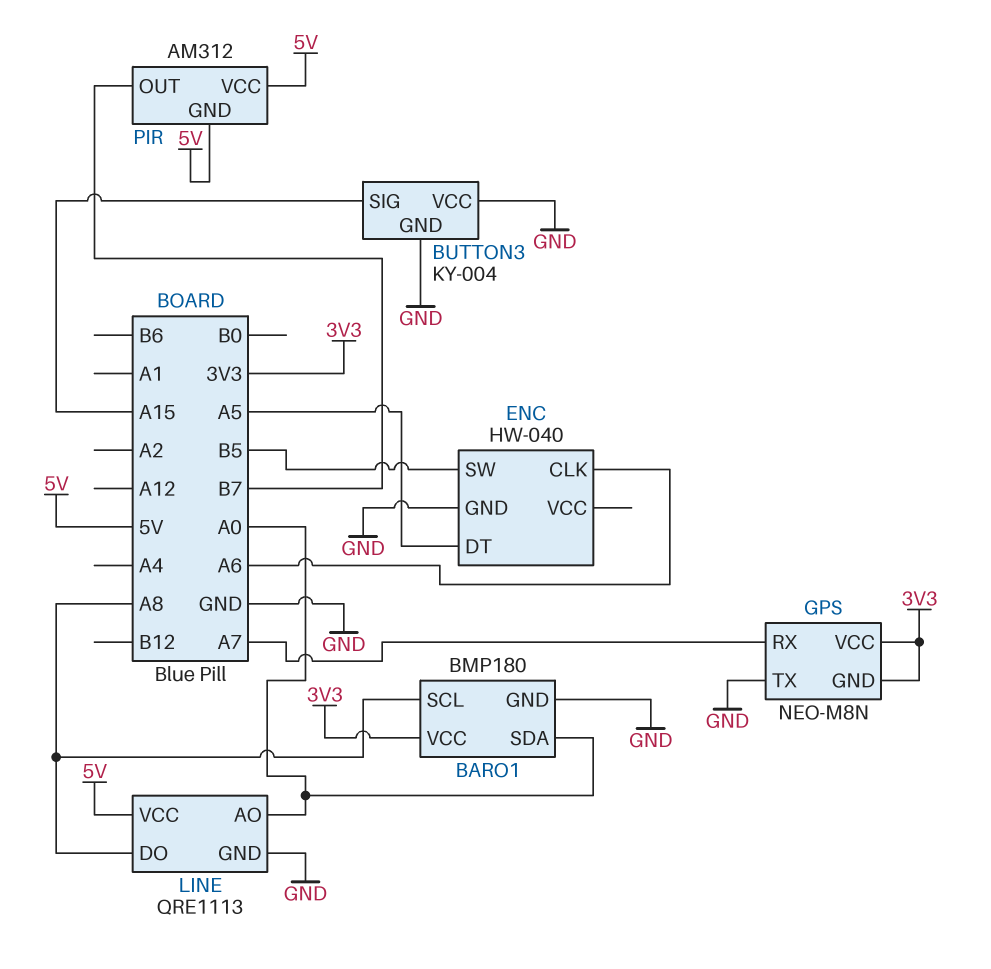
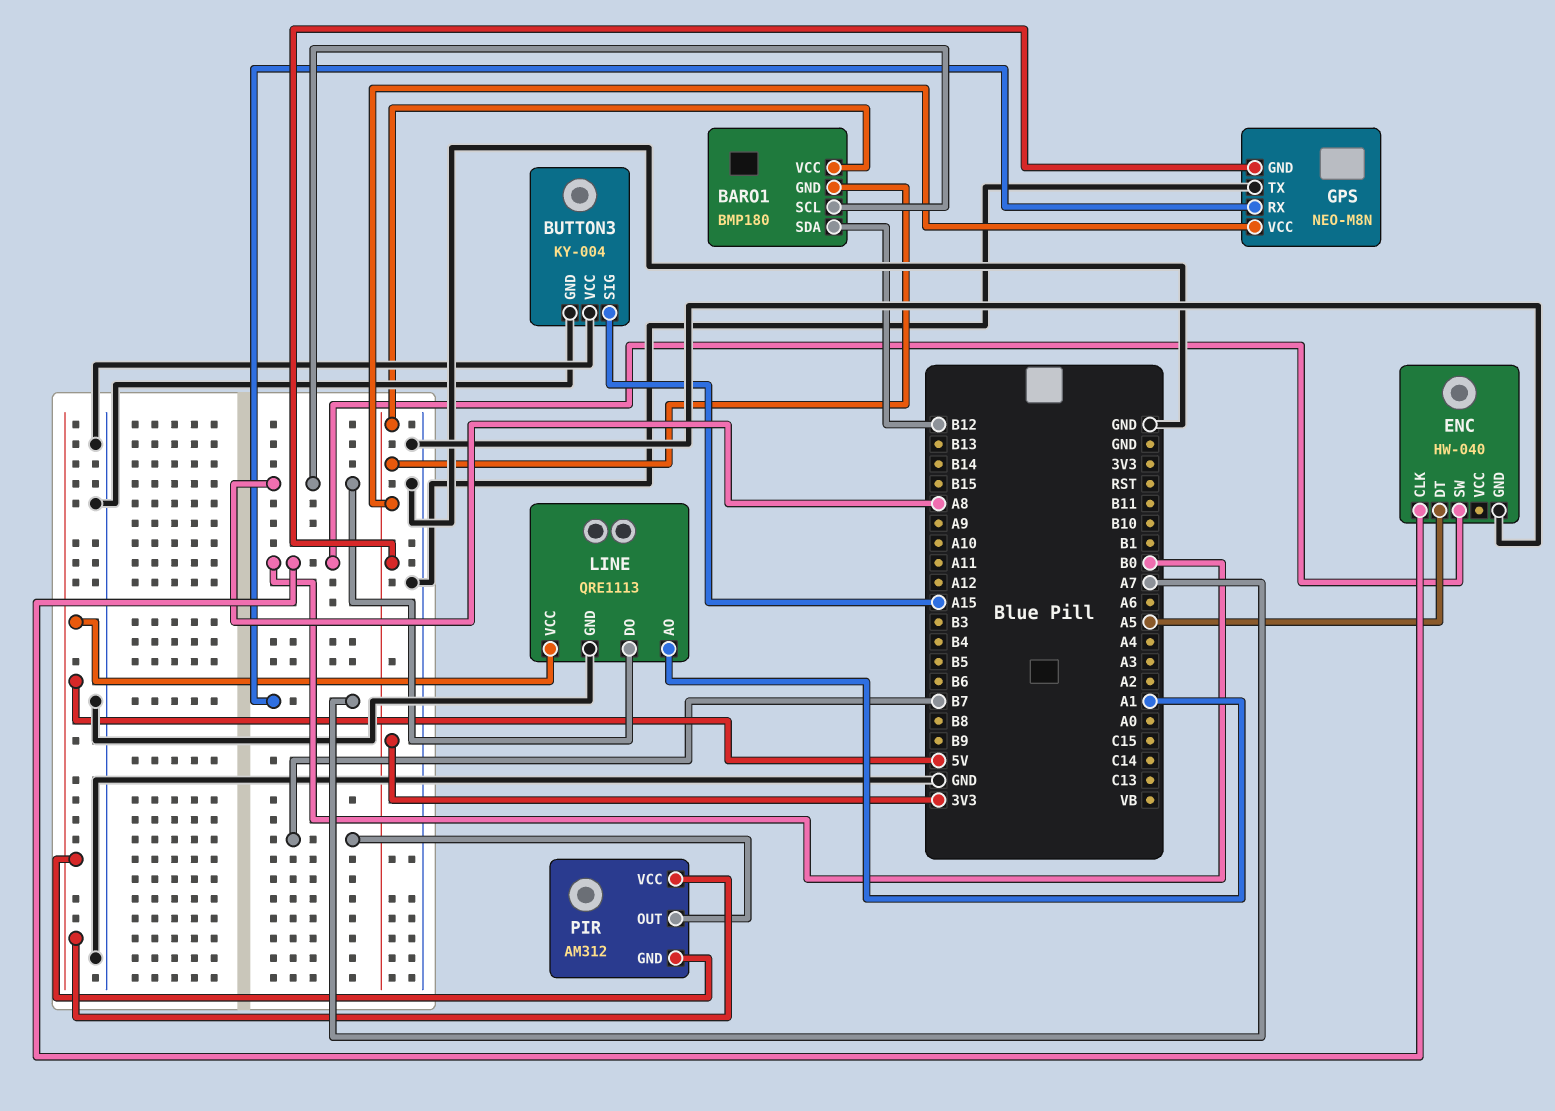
BARO1 pin GND: GND -> 3V3
BARO1 pin SDA: A0 -> B12
ENC pin CLK: A6 -> B0
ENC pin SW: B5 -> B0
LINE pin AO: A0 -> A1

